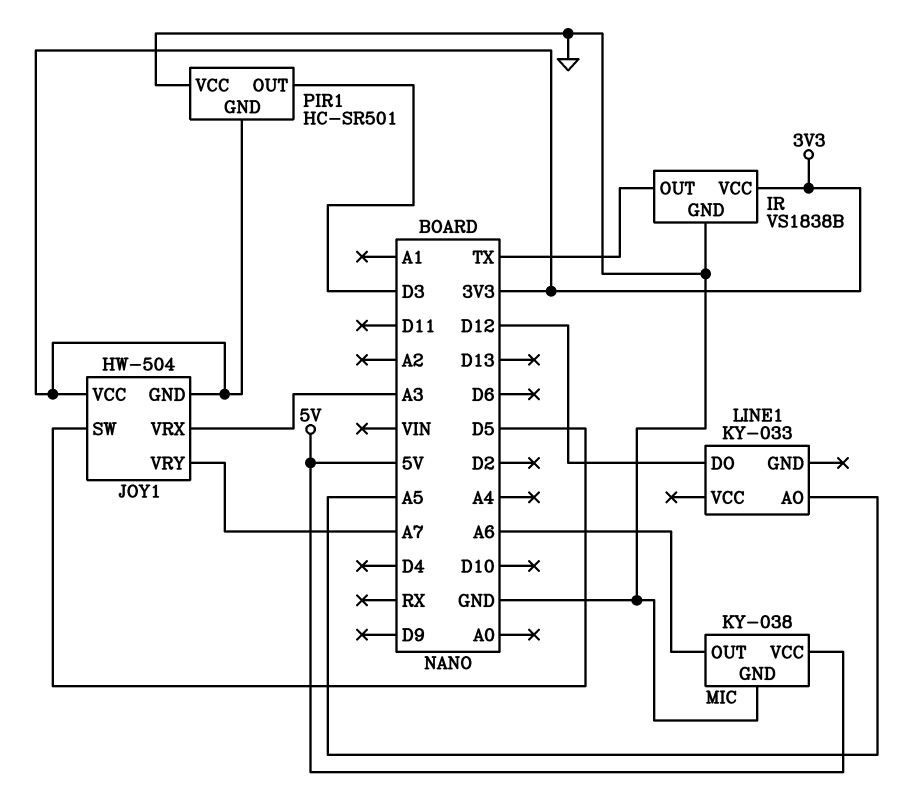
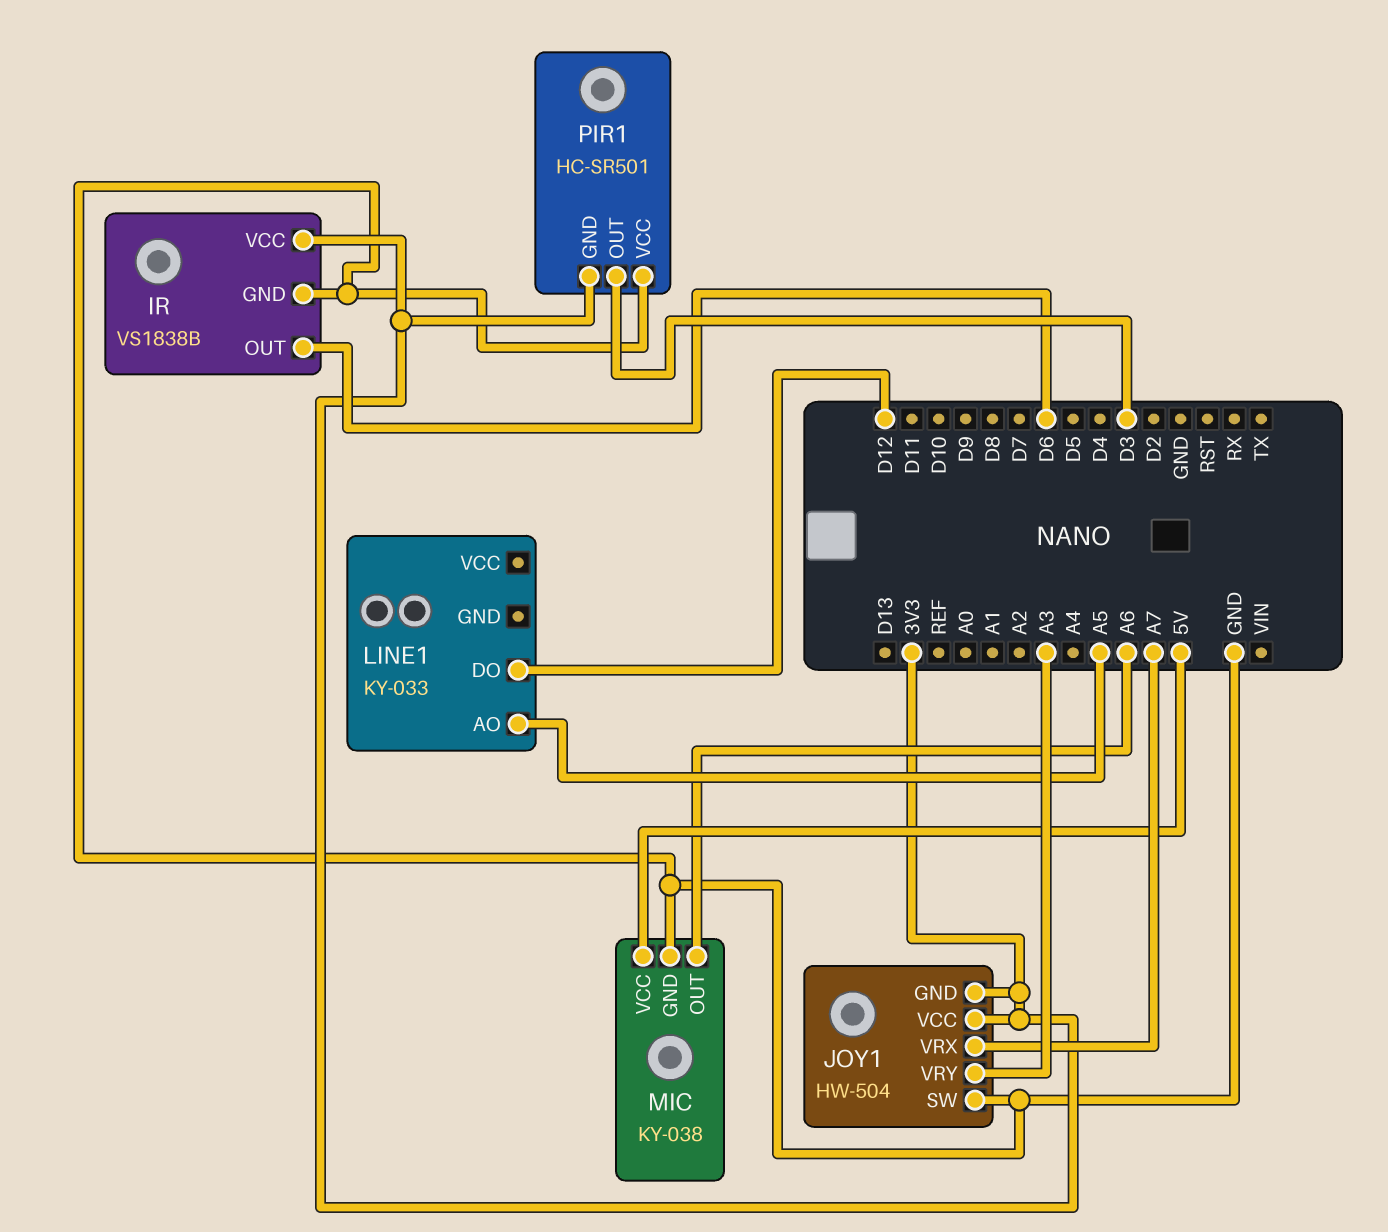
IR pin OUT: TX -> D6
JOY1 pin SW: D5 -> GND
JOY1 pin VRX: A3 -> A7
JOY1 pin VRY: A7 -> A3

